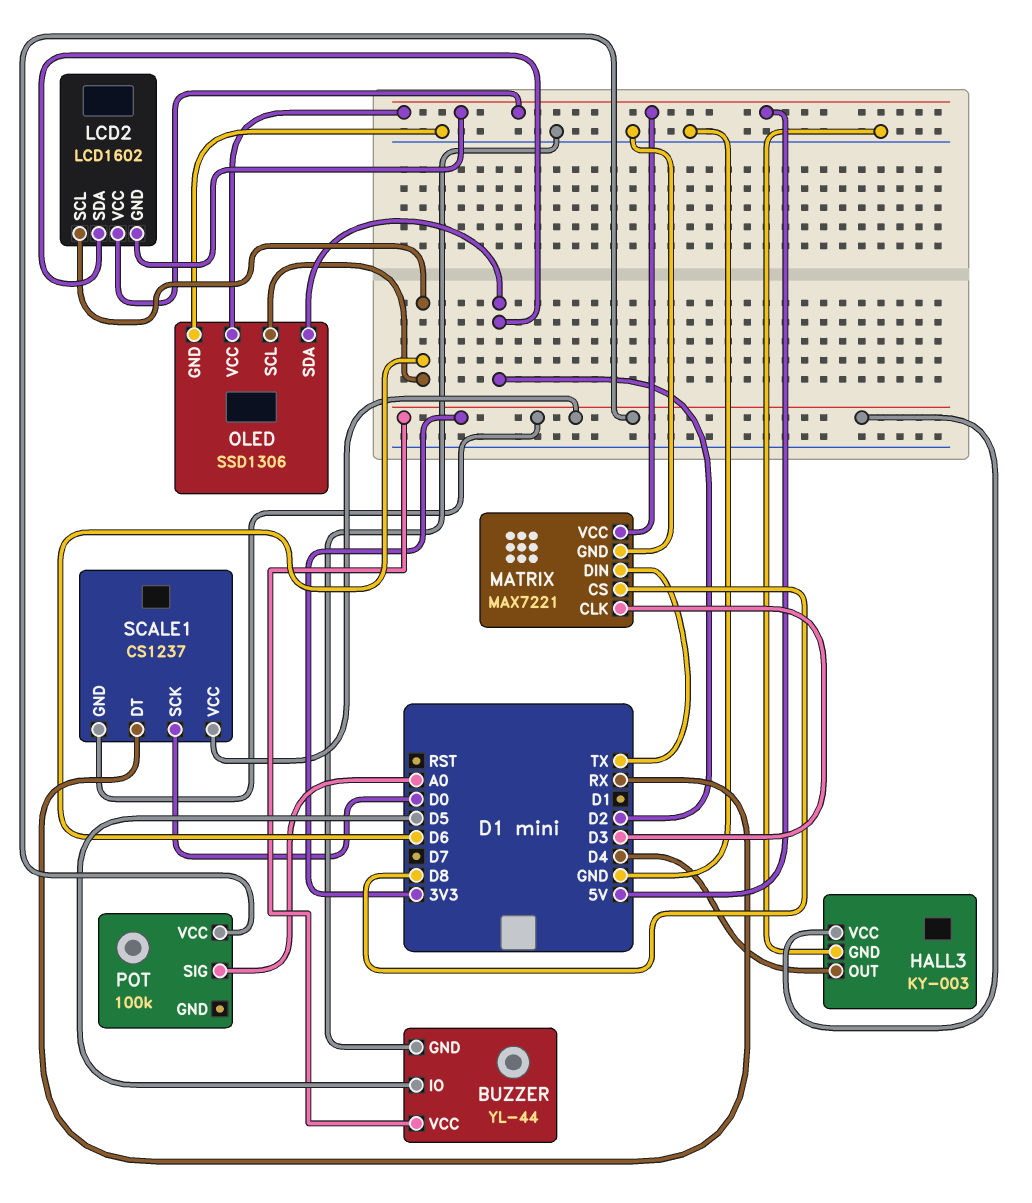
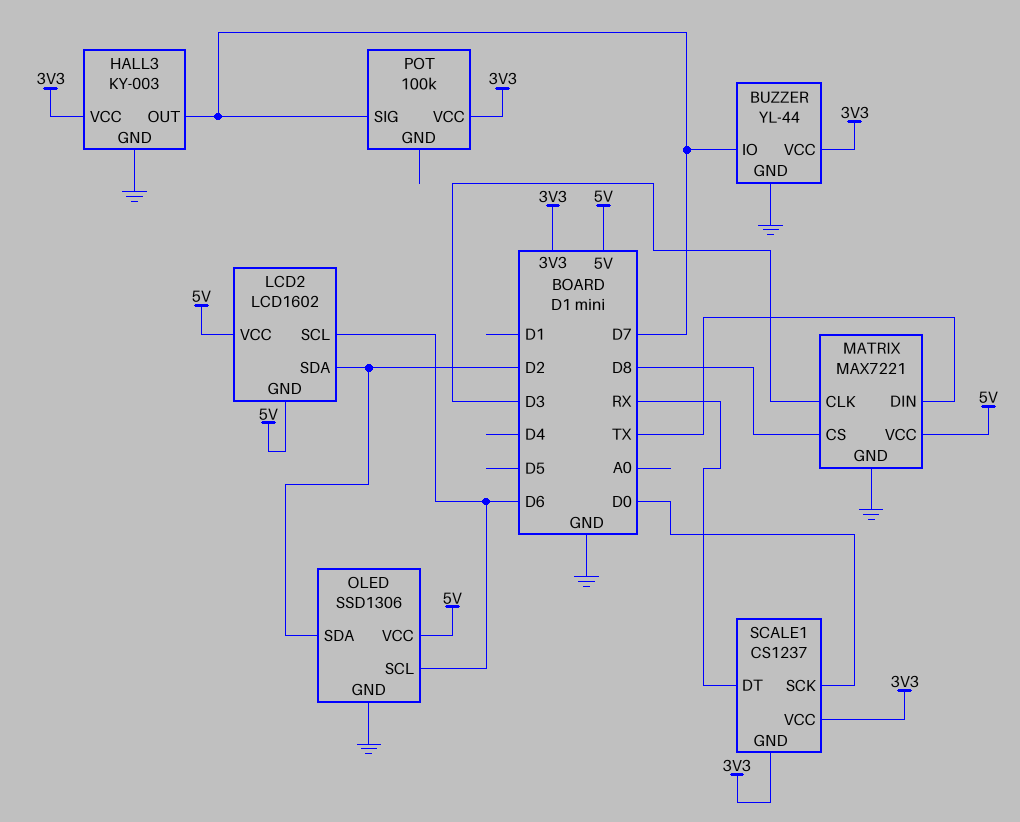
BUZZER pin IO: D5 -> D7
HALL3 pin OUT: D4 -> D7
POT pin SIG: A0 -> D7

